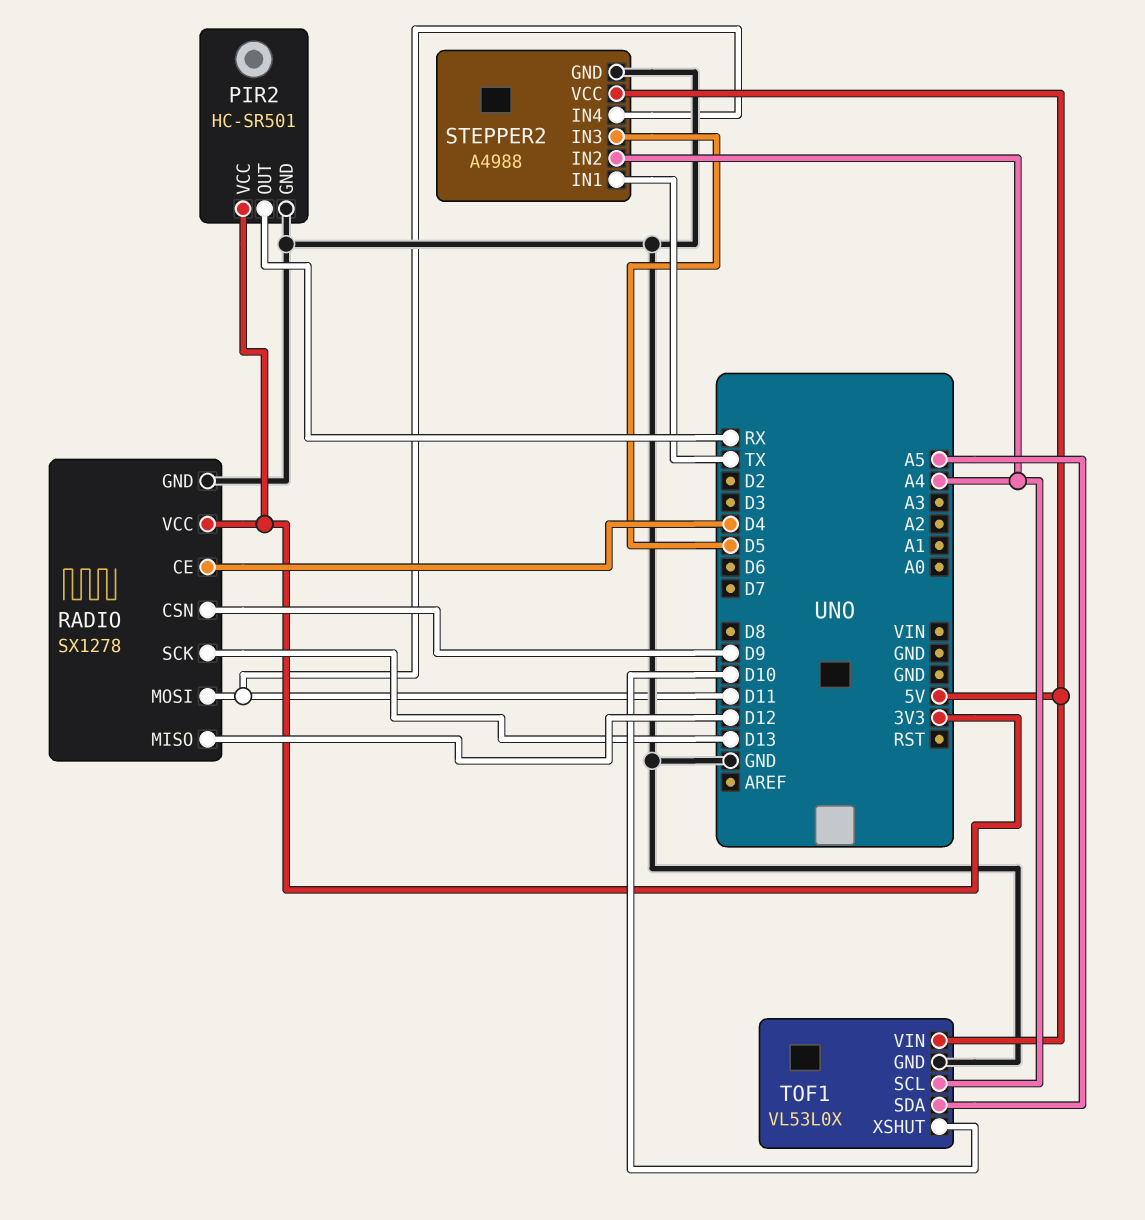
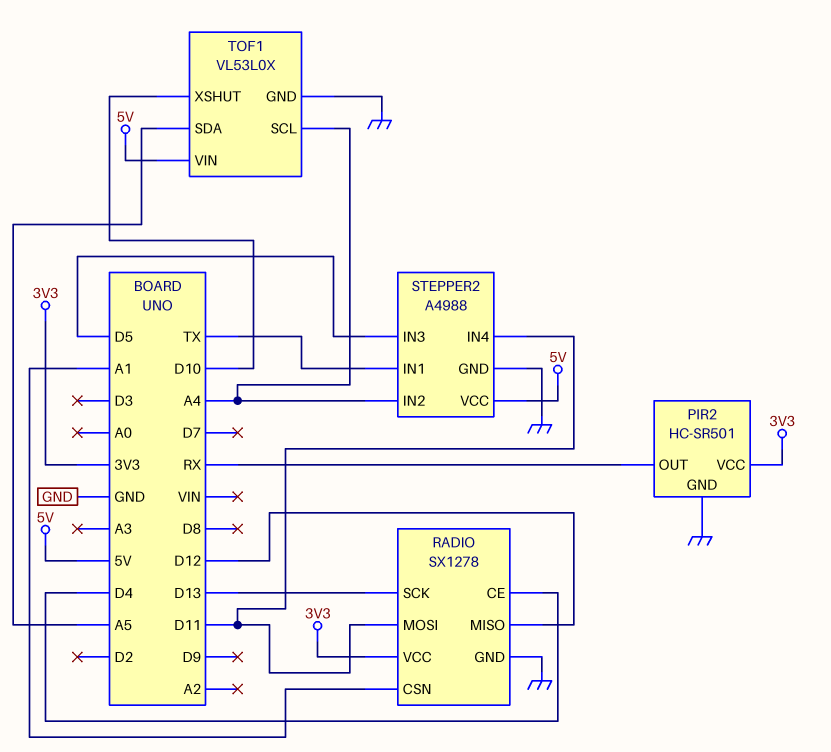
RADIO pin CSN: D9 -> A1

